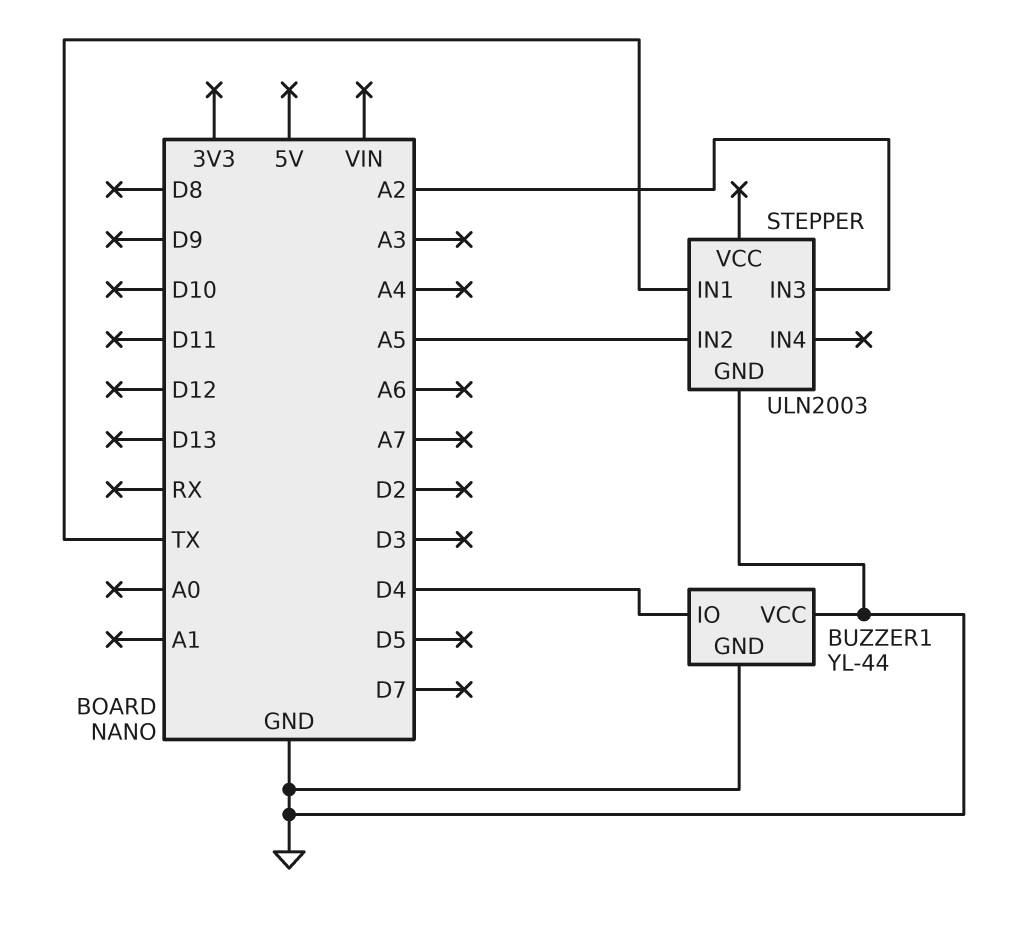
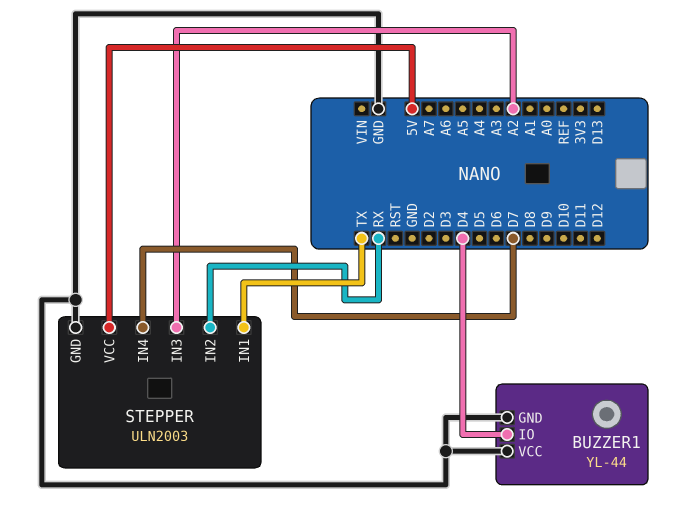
STEPPER pin IN2: A5 -> RX
STEPPER pin IN4: none -> D7
STEPPER pin VCC: none -> 5V

